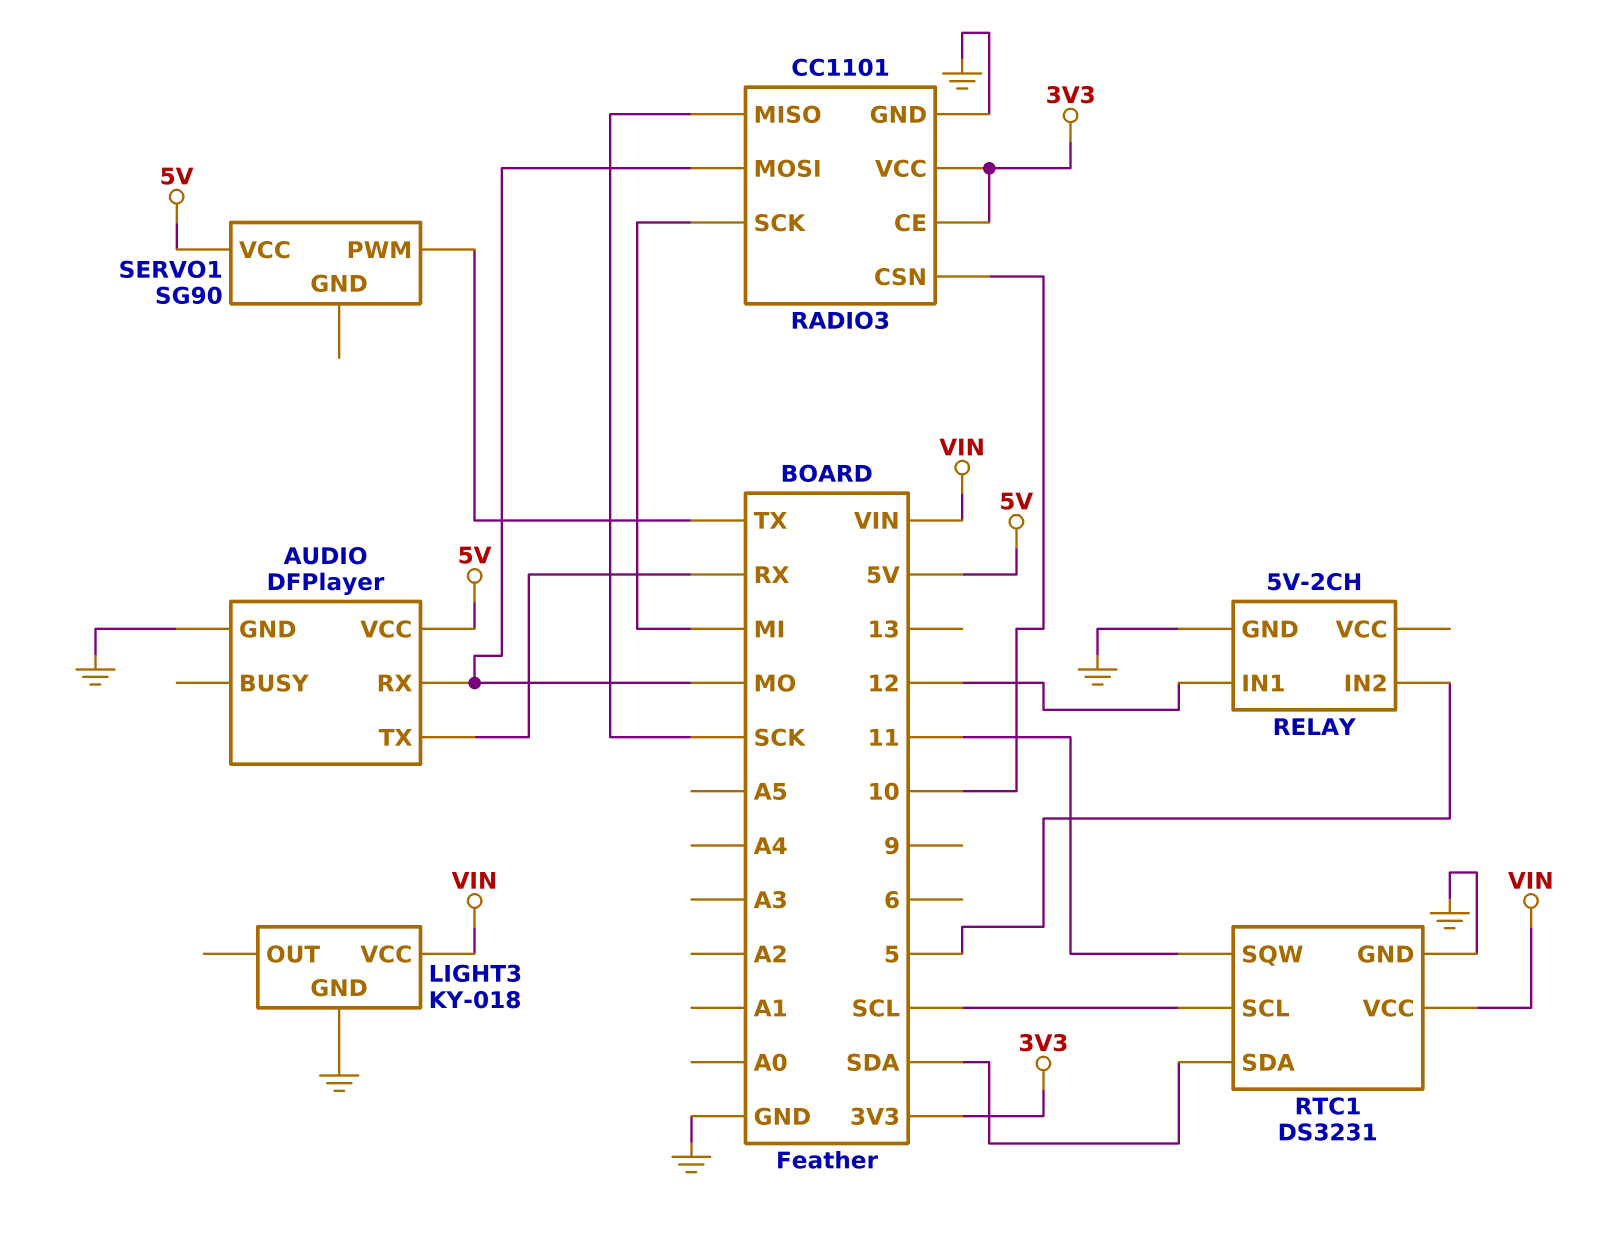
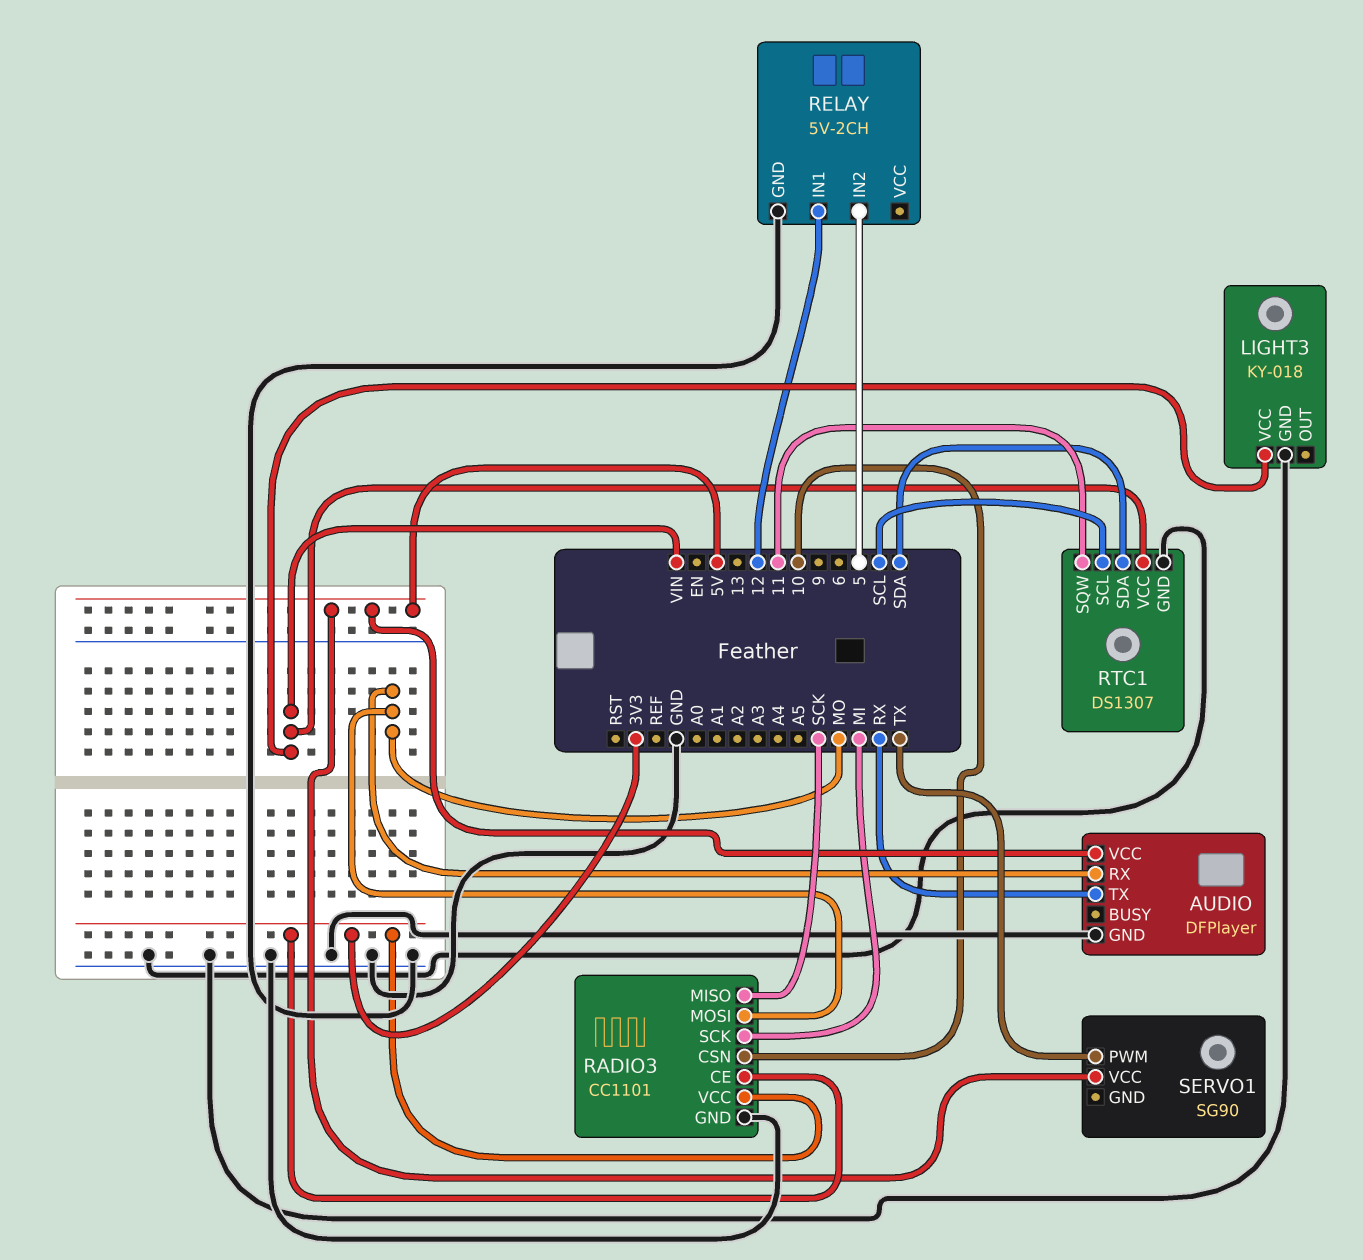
RTC1: DS3231 -> DS1307

